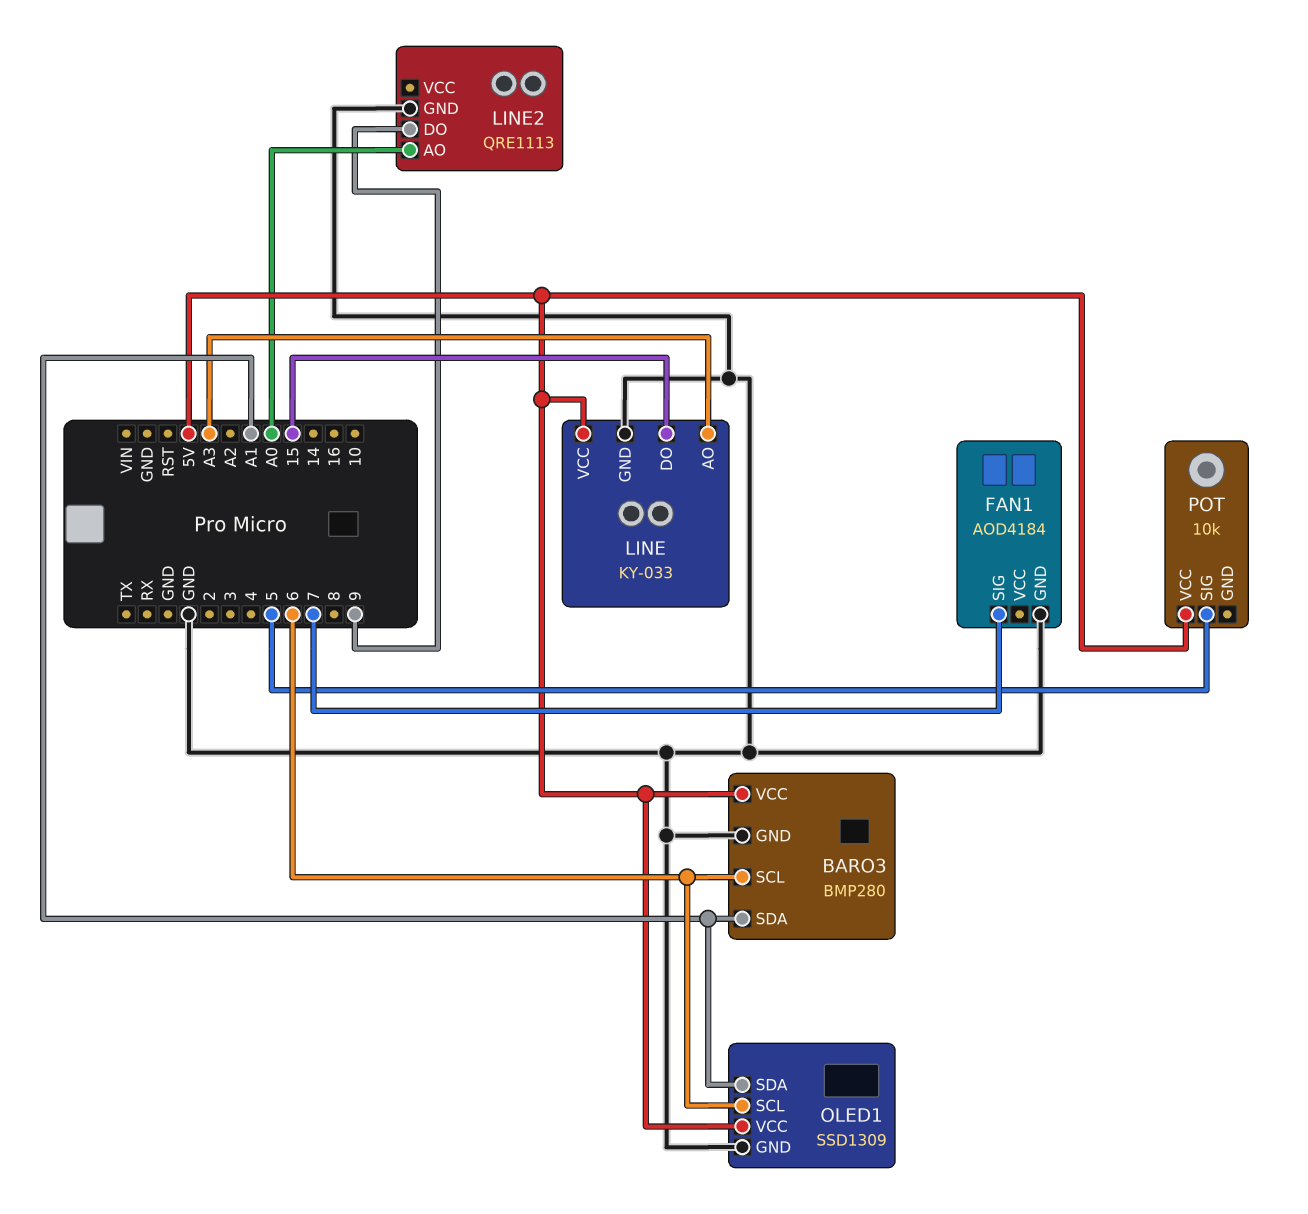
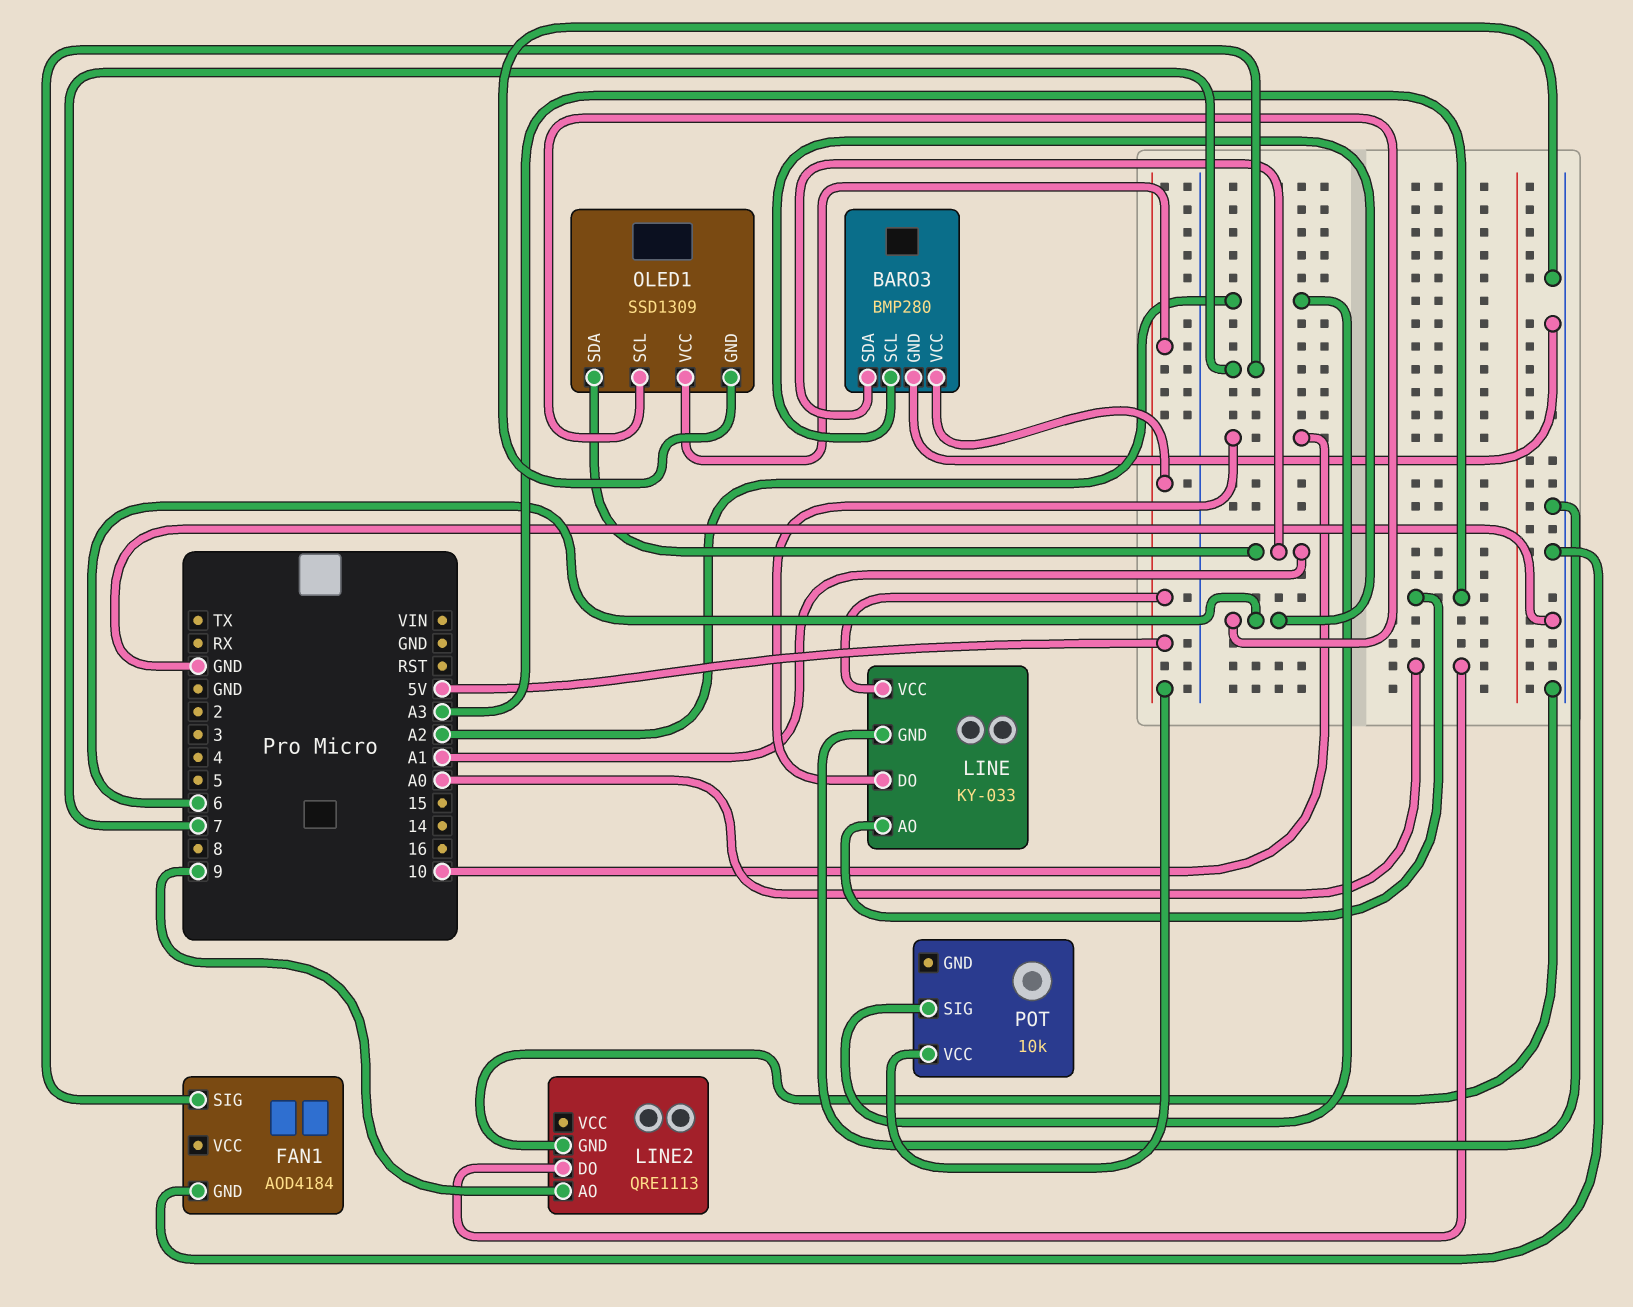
LINE pin DO: 15 -> 10
LINE2 pin AO: A0 -> 9
LINE2 pin DO: 9 -> A0
POT pin SIG: 5 -> A2

